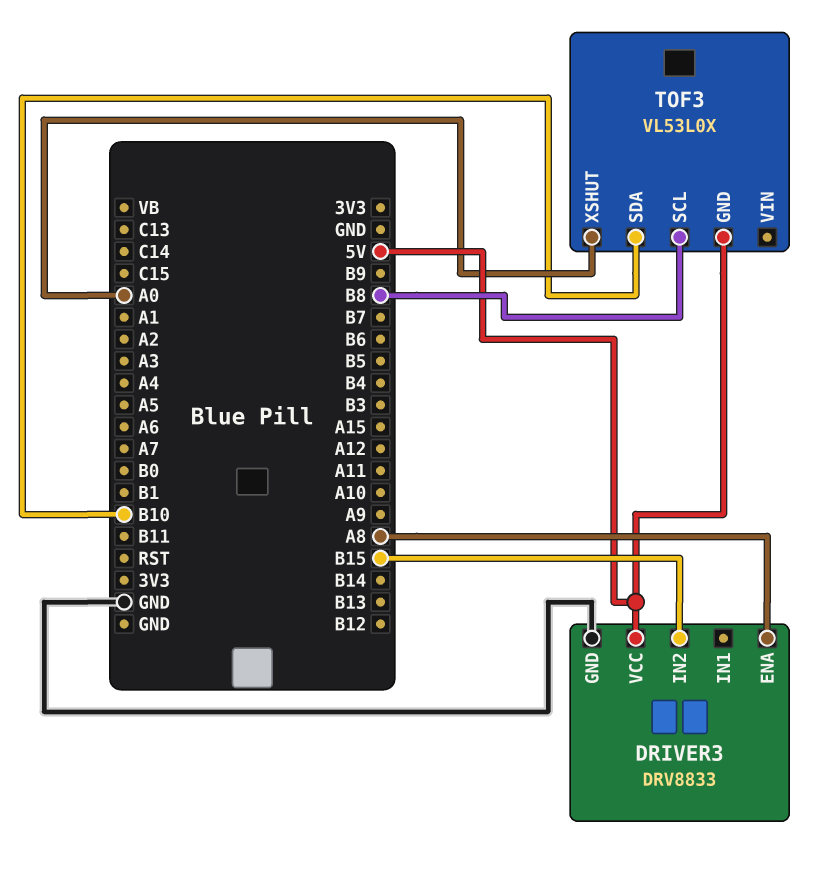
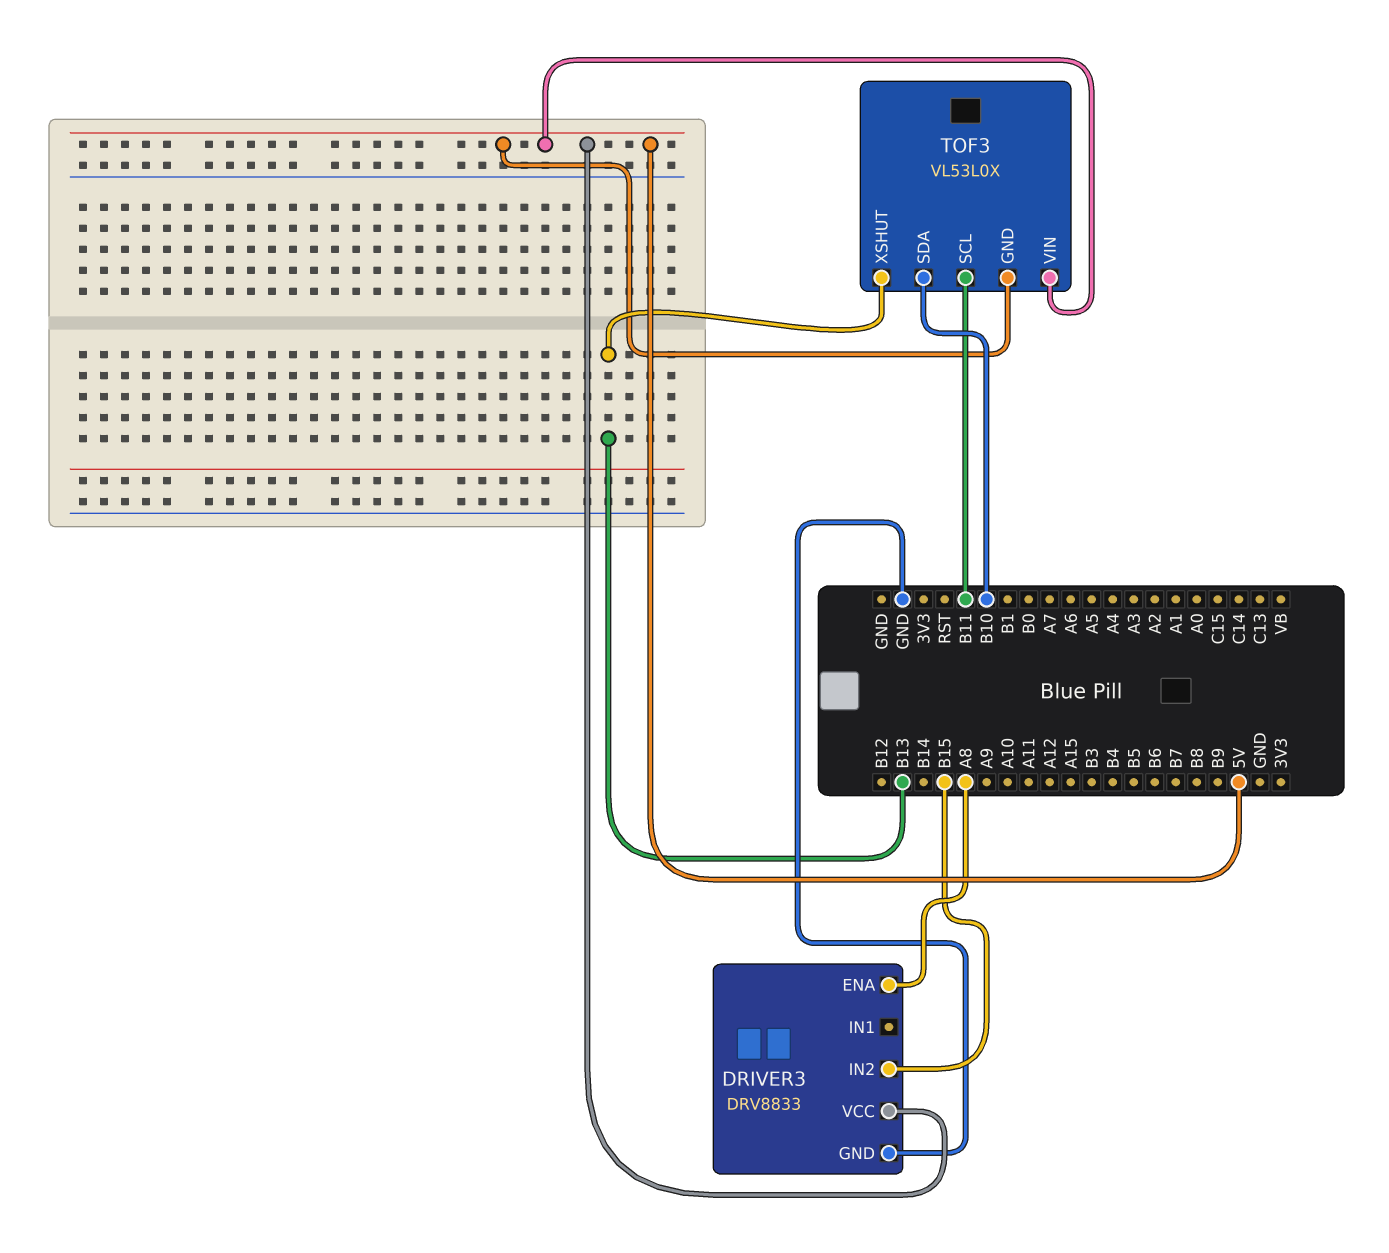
TOF3 pin SCL: B8 -> B11
TOF3 pin VIN: none -> 5V
TOF3 pin XSHUT: A0 -> B13

